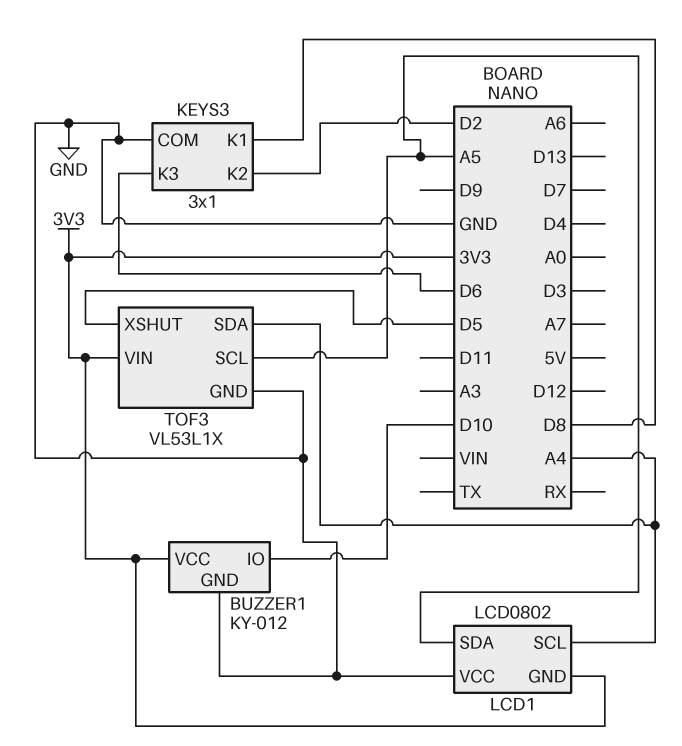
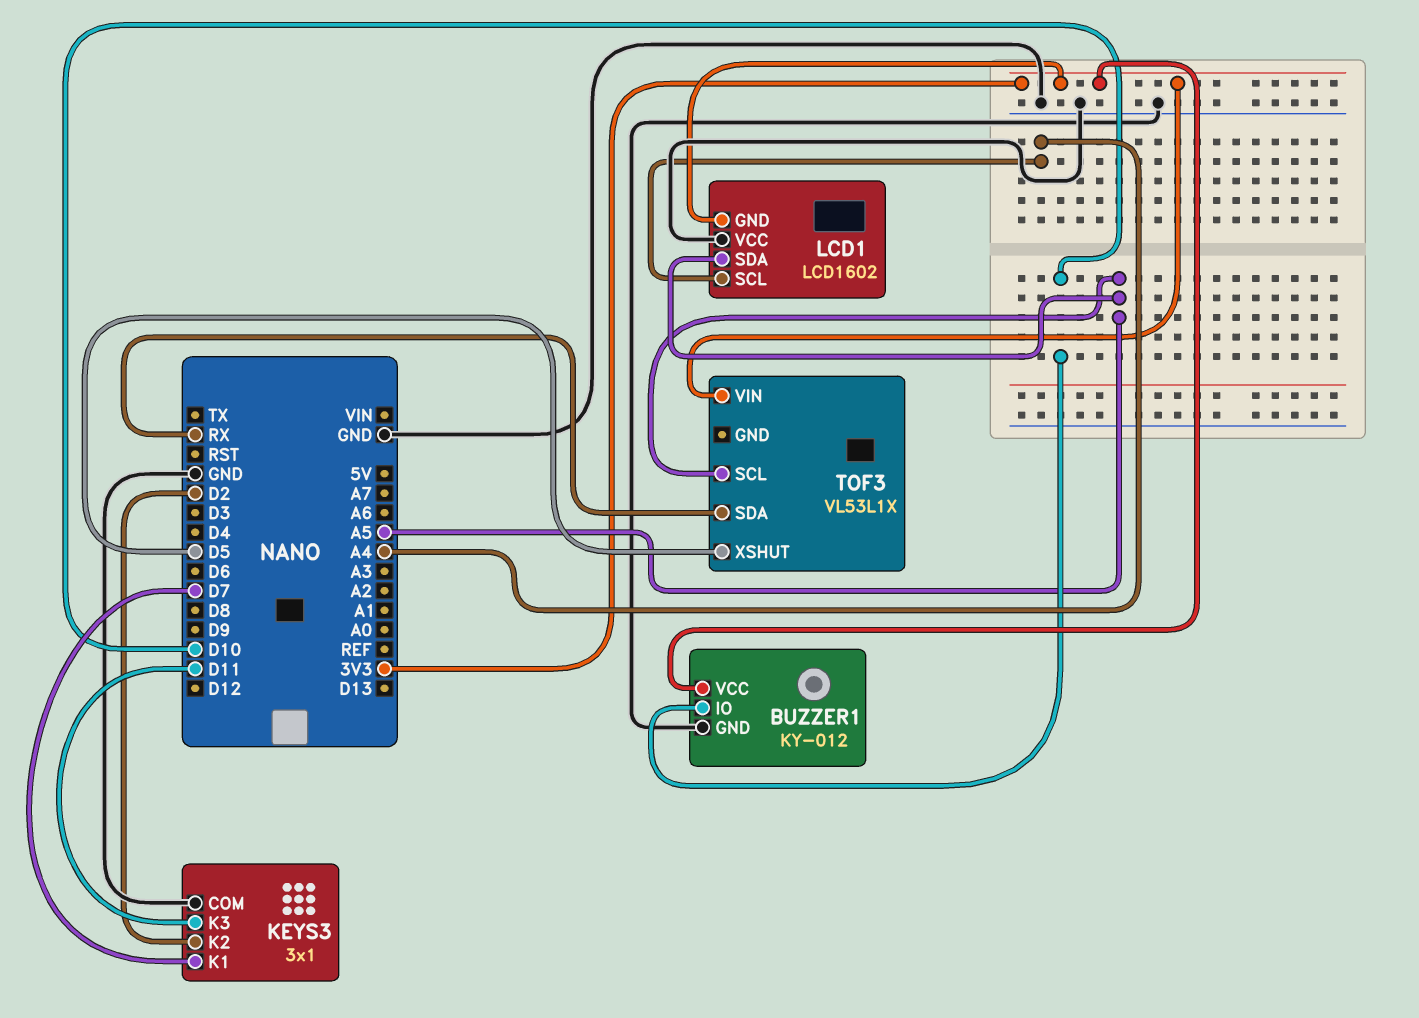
KEYS3 pin K1: D8 -> D7
KEYS3 pin K3: D6 -> D11
LCD1: LCD0802 -> LCD1602
TOF3 pin GND: GND -> none
TOF3 pin SDA: A4 -> RX

